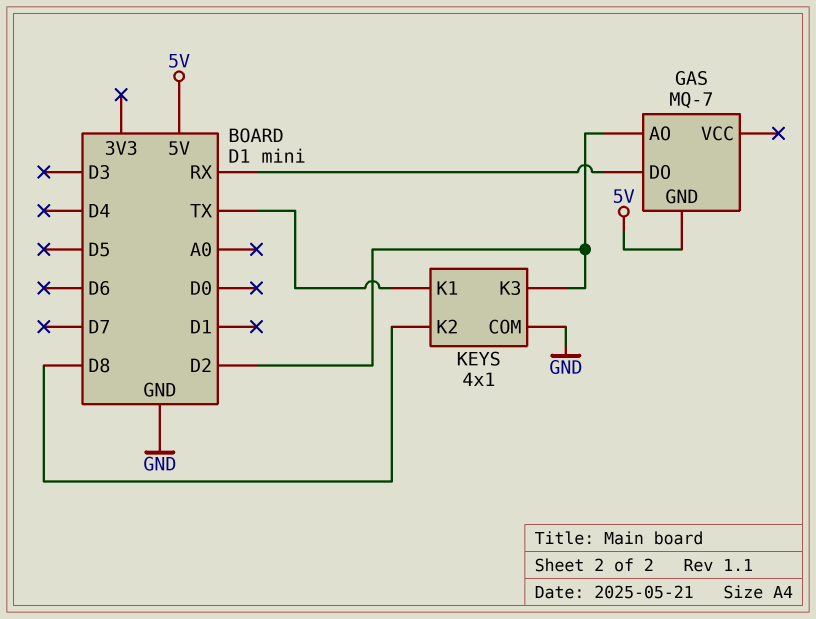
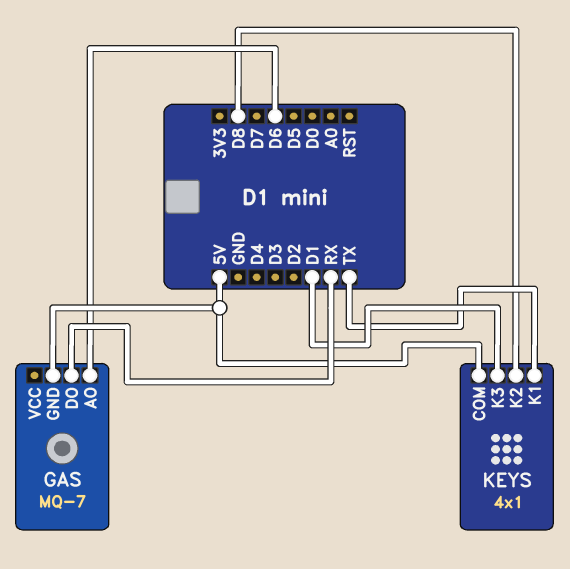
GAS pin AO: D2 -> D6
KEYS pin COM: GND -> 5V
KEYS pin K3: D2 -> D1

